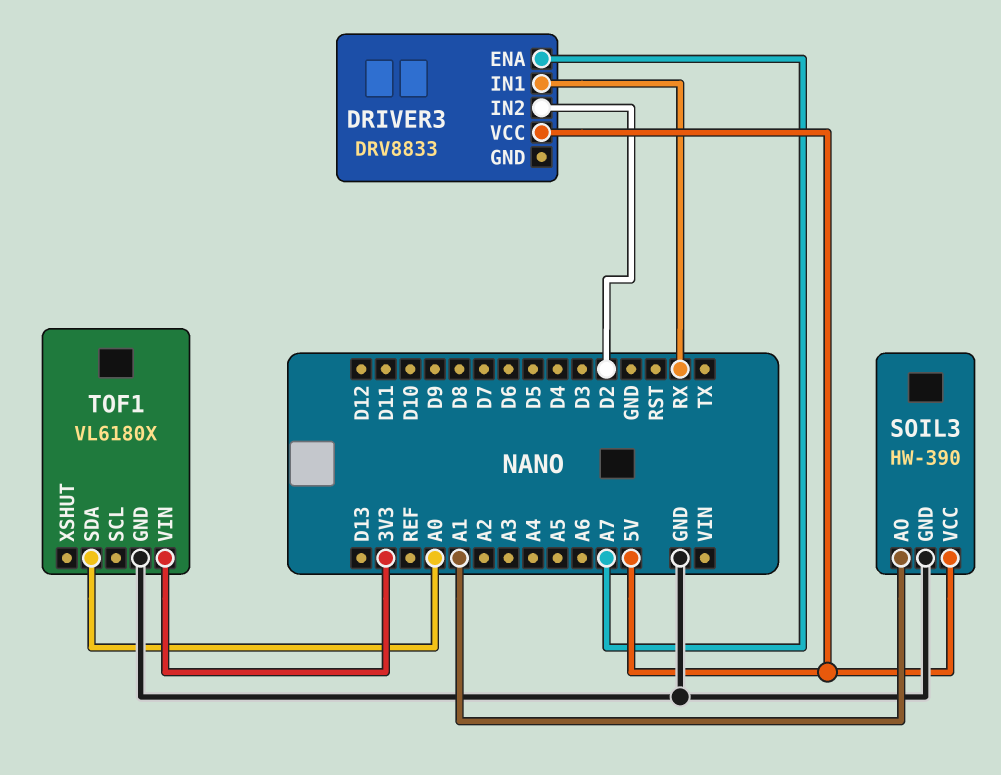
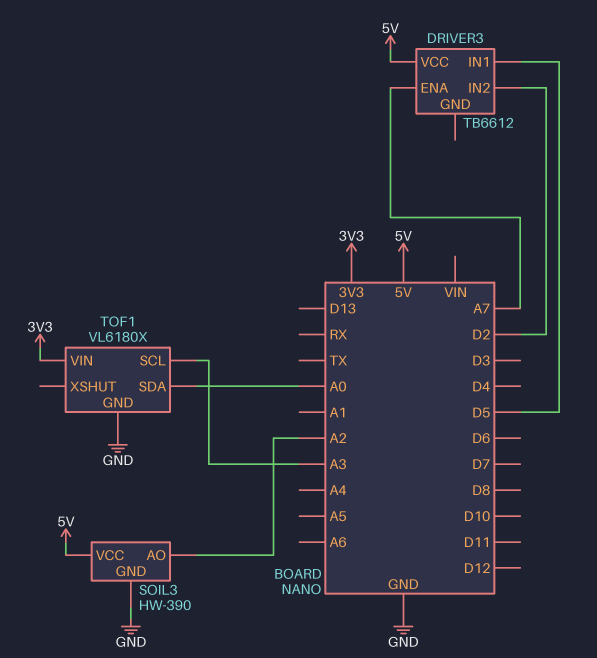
DRIVER3: DRV8833 -> TB6612
DRIVER3 pin IN1: RX -> D5
SOIL3 pin AO: A1 -> A2
TOF1 pin SCL: none -> A3

